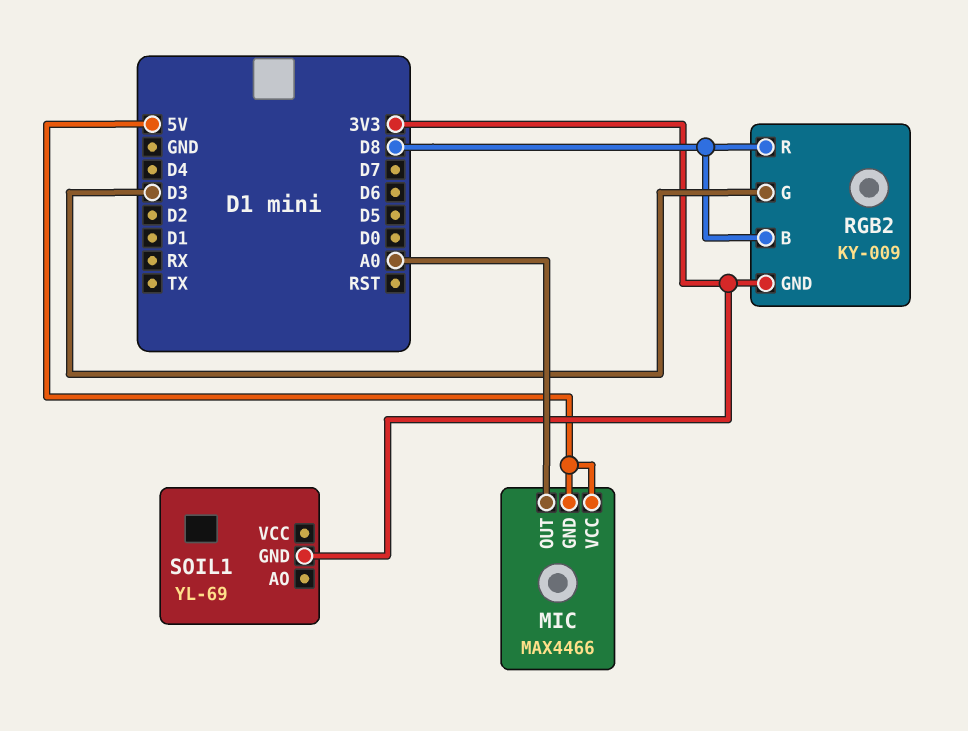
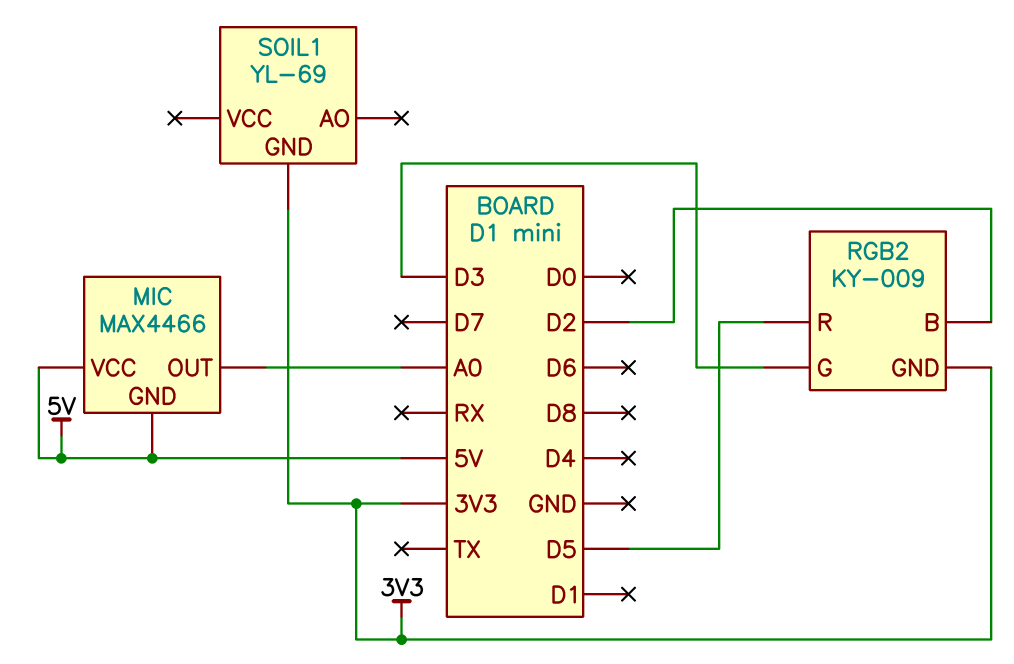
RGB2 pin B: D8 -> D2
RGB2 pin R: D8 -> D5

